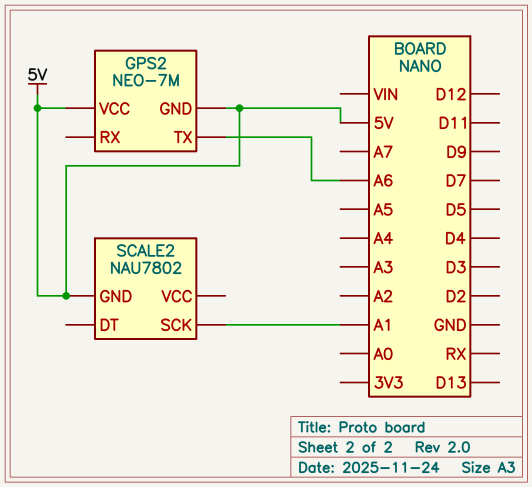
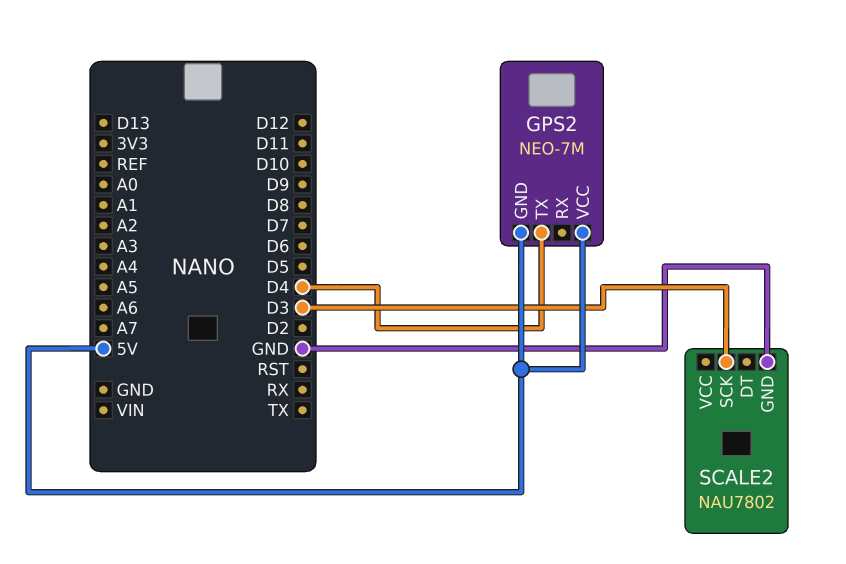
GPS2 pin TX: A6 -> D4
SCALE2 pin GND: 5V -> GND
SCALE2 pin SCK: A1 -> D3

